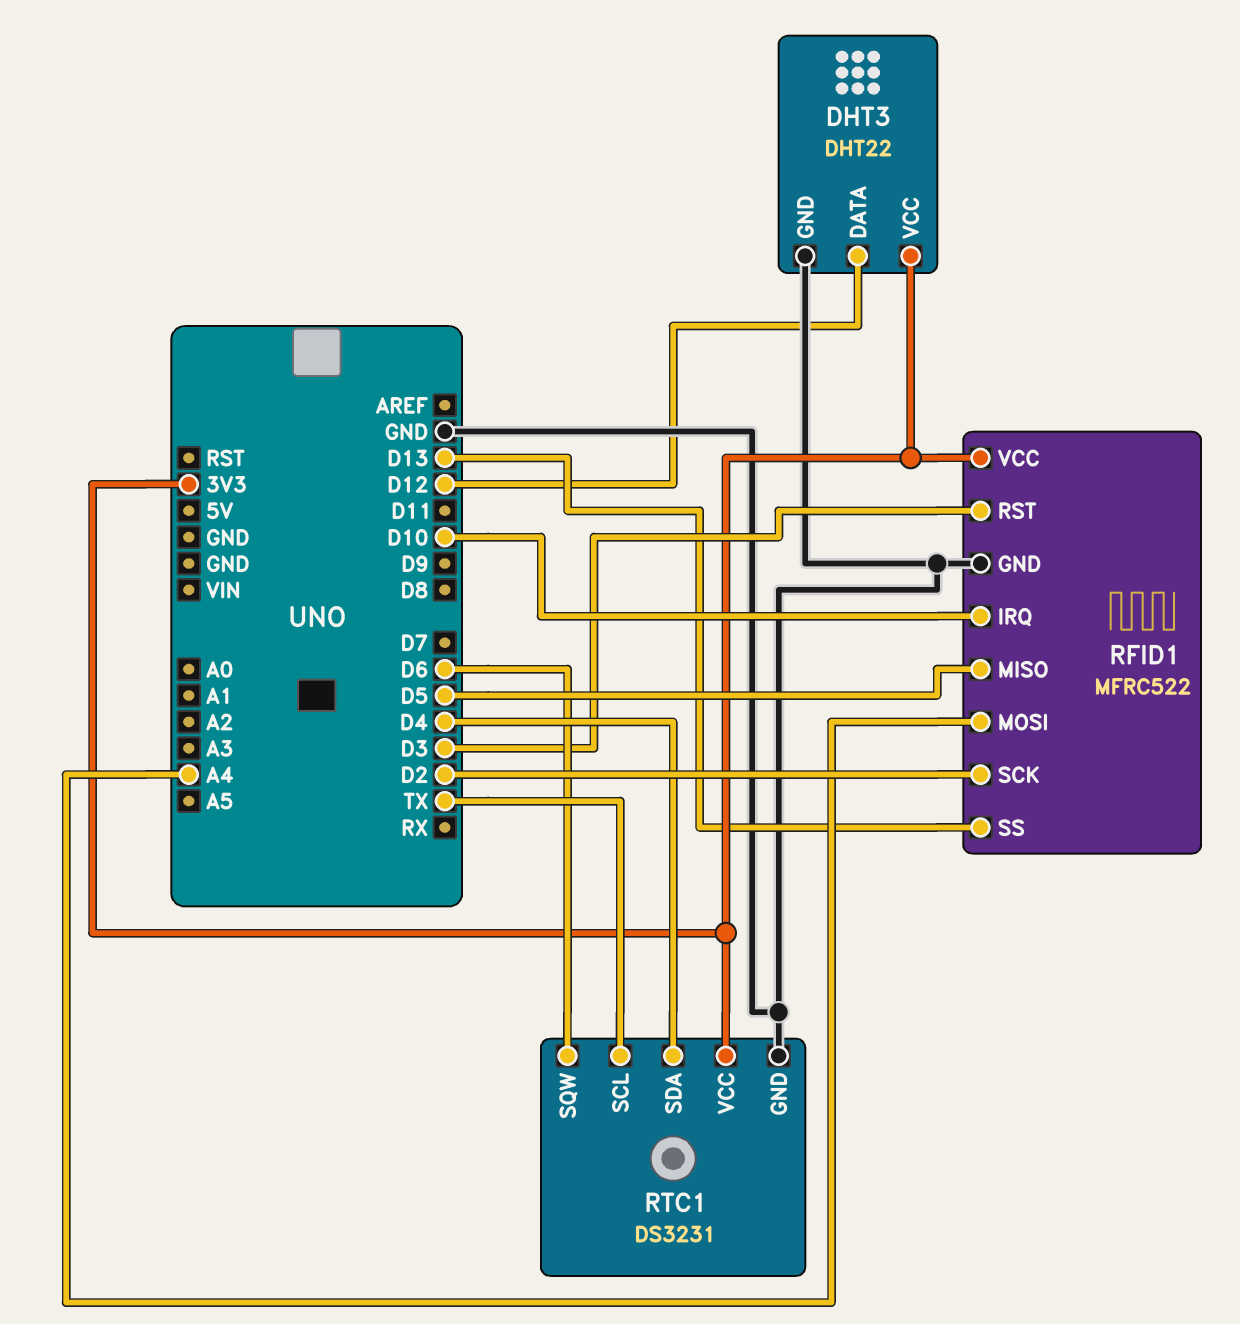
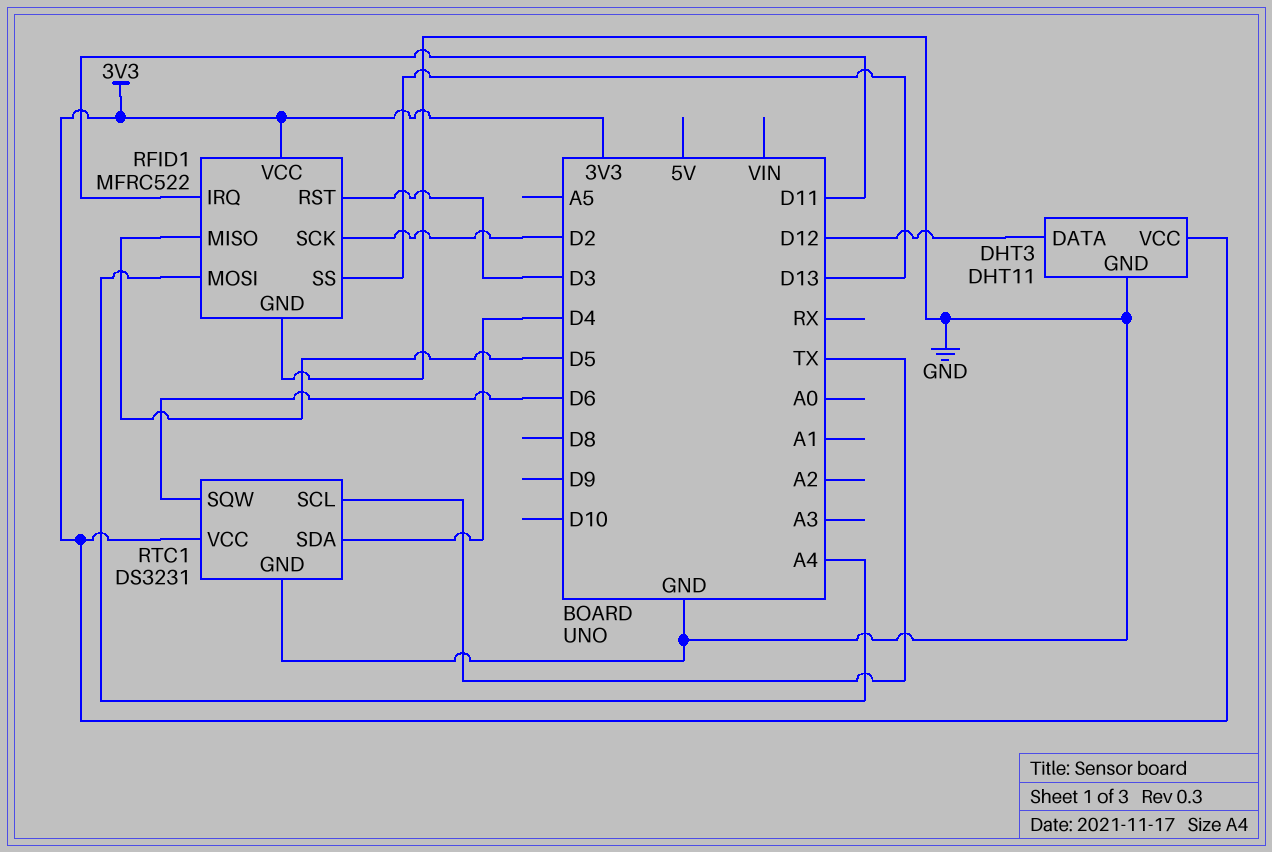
DHT3: DHT22 -> DHT11
RFID1 pin IRQ: D10 -> D11

